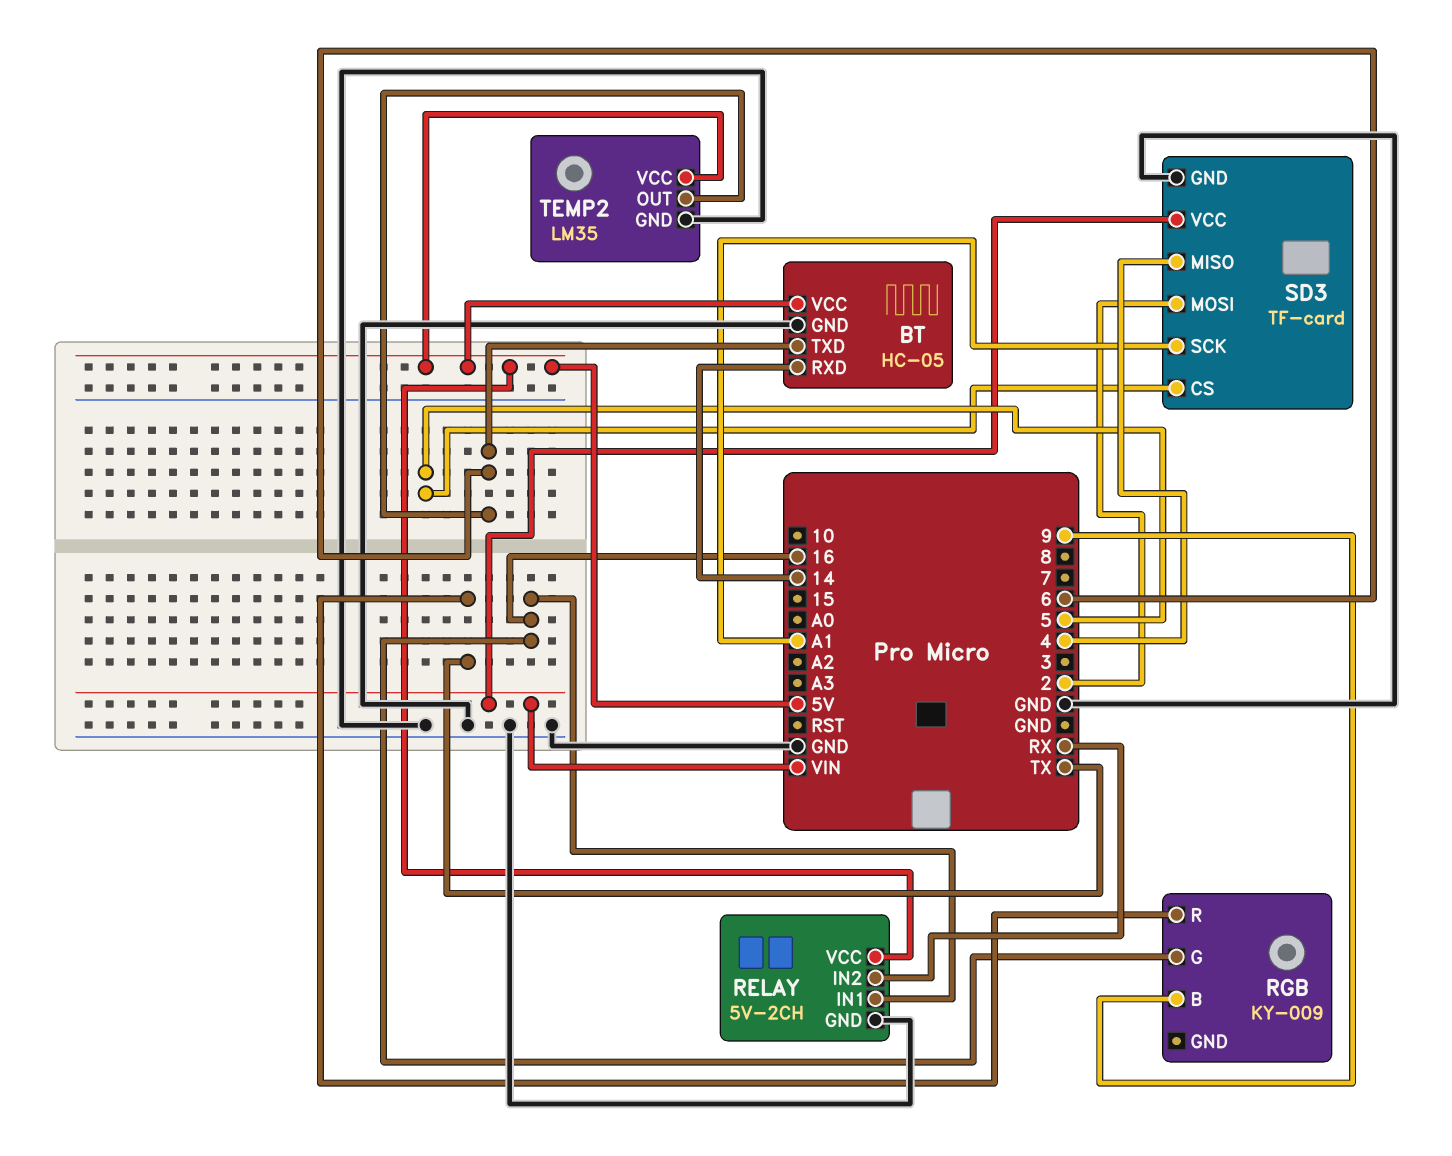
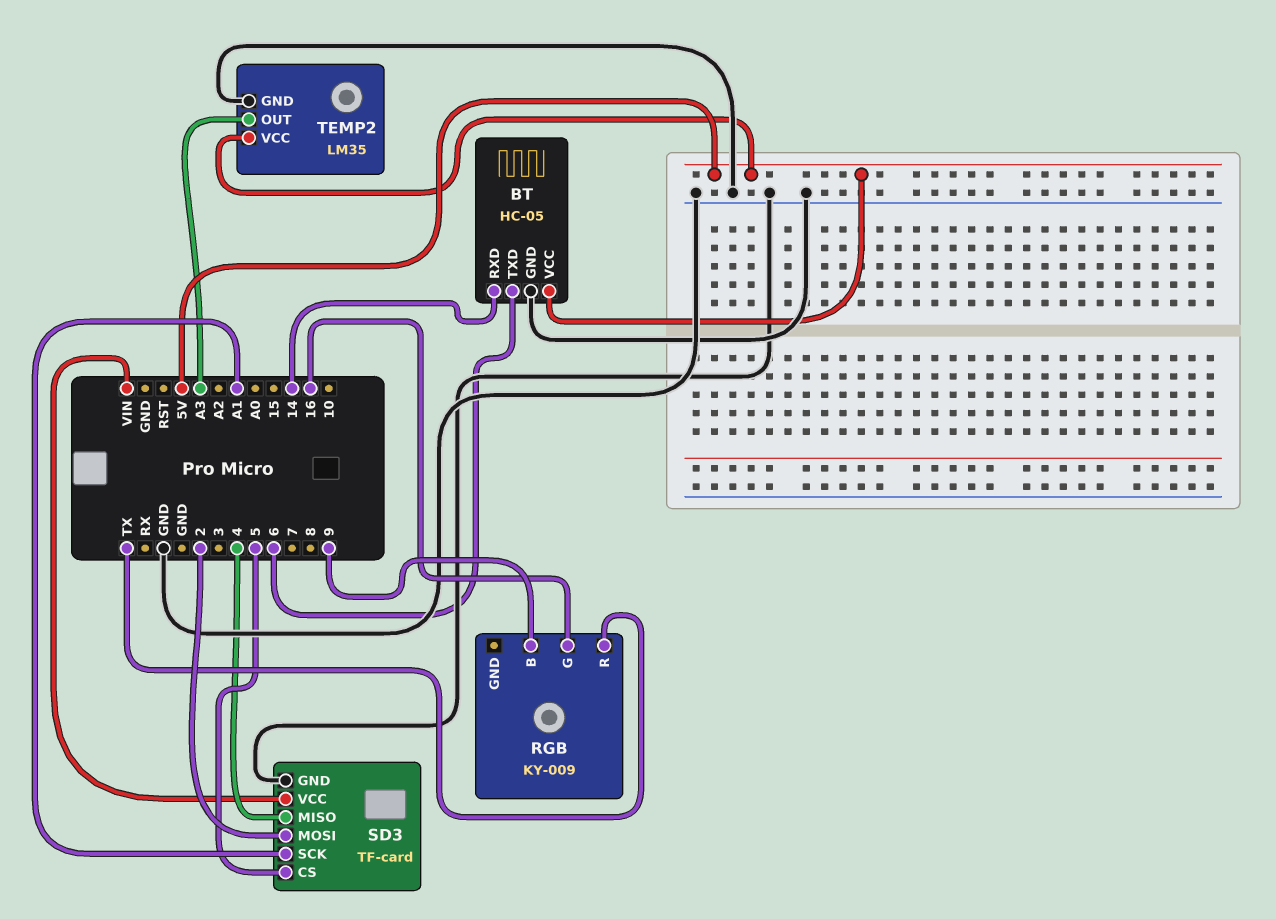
RELAY: 5V-2CH -> none
RELAY pin GND: GND -> none
RELAY pin IN1: 16 -> none
RELAY pin IN2: RX -> none
RELAY pin VCC: 5V -> none
TEMP2 pin OUT: 6 -> A3

